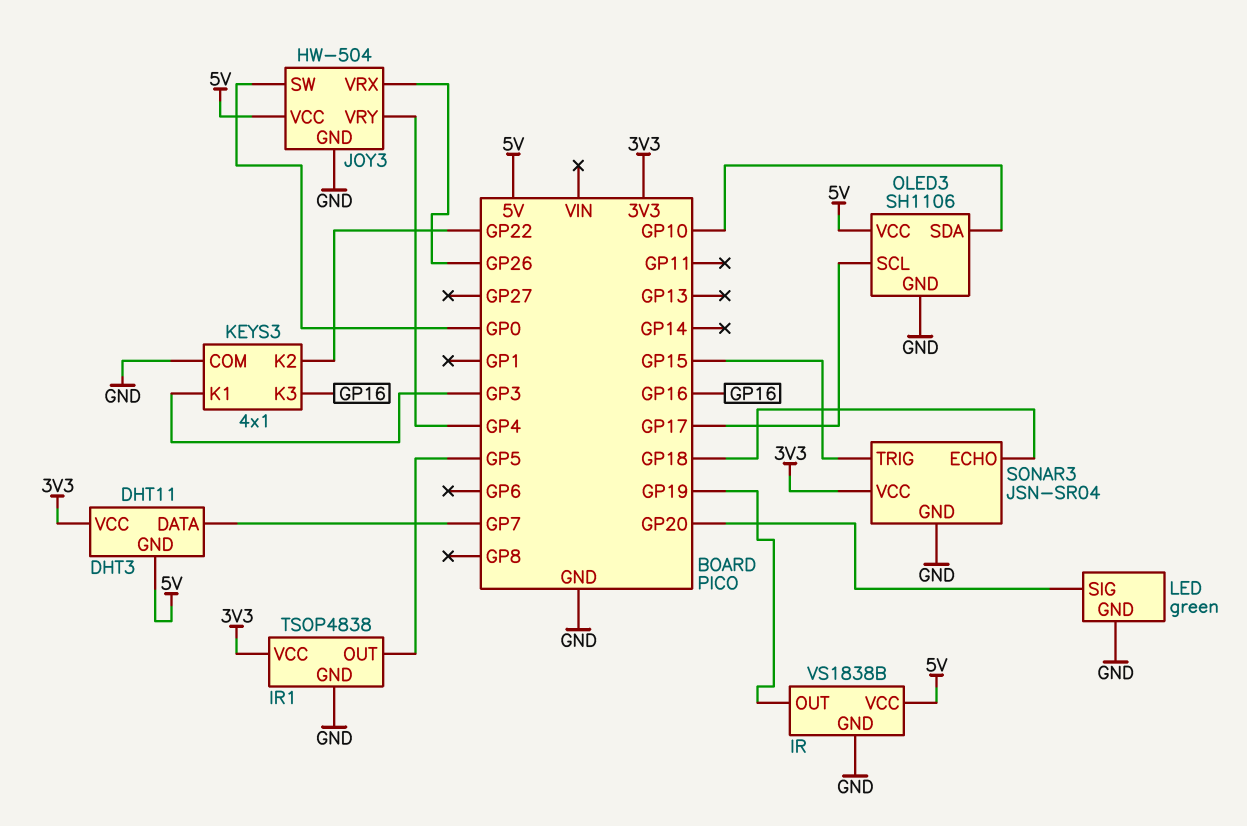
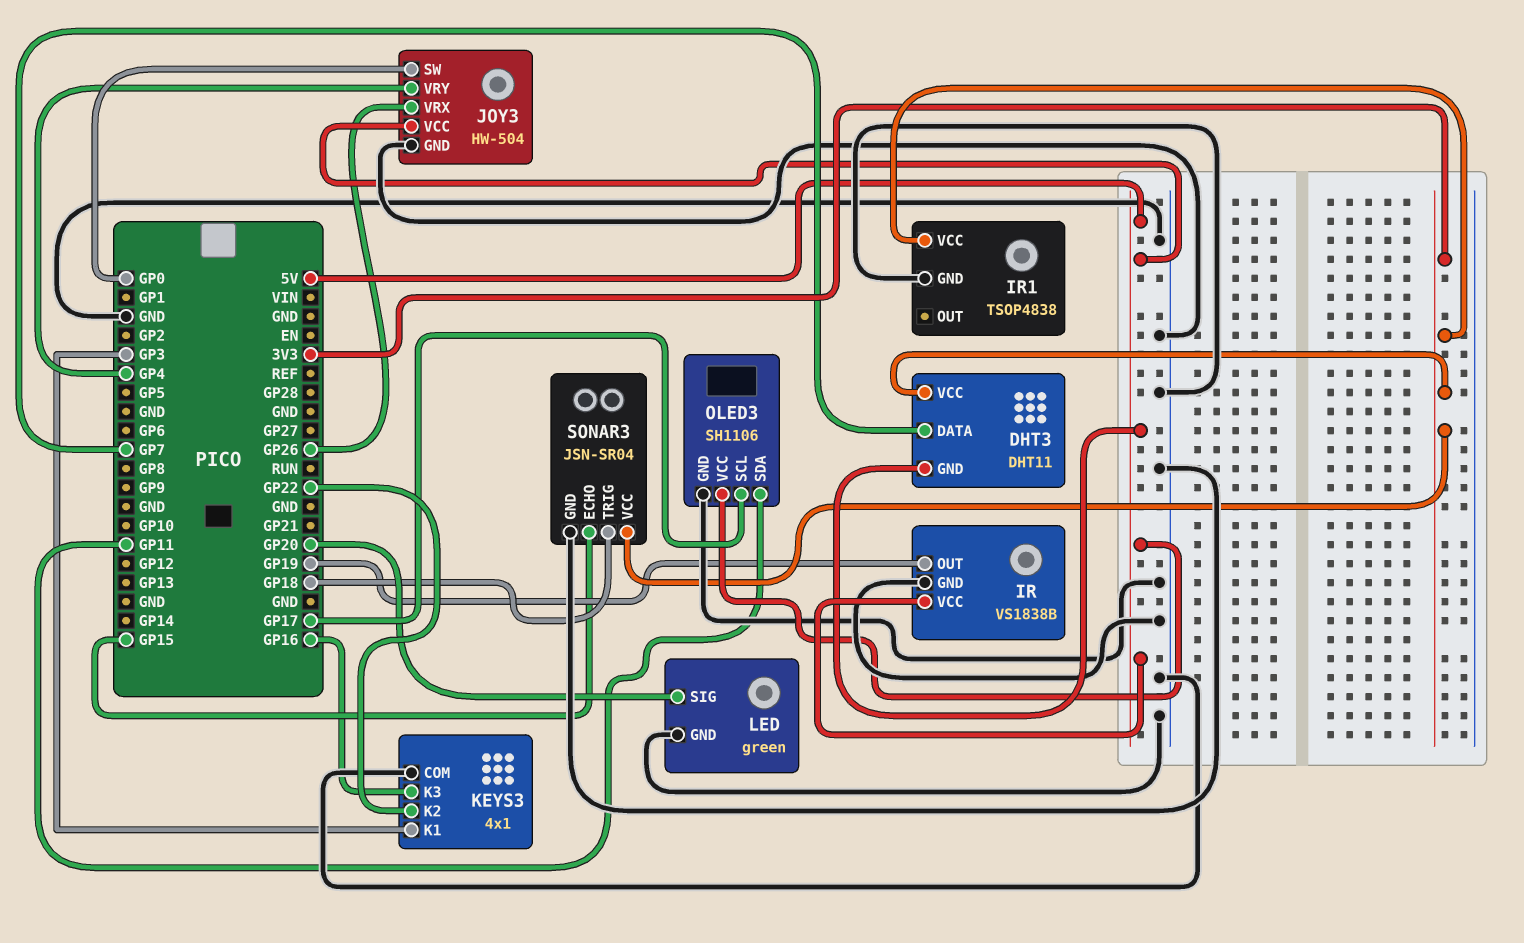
IR1 pin OUT: GP5 -> none
OLED3 pin SDA: GP10 -> GP11
SONAR3 pin ECHO: GP18 -> GP15
SONAR3 pin TRIG: GP15 -> GP18

